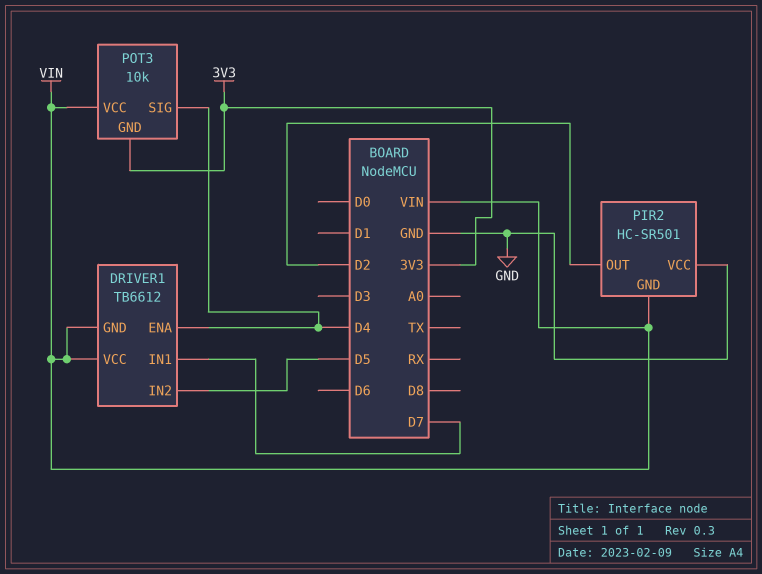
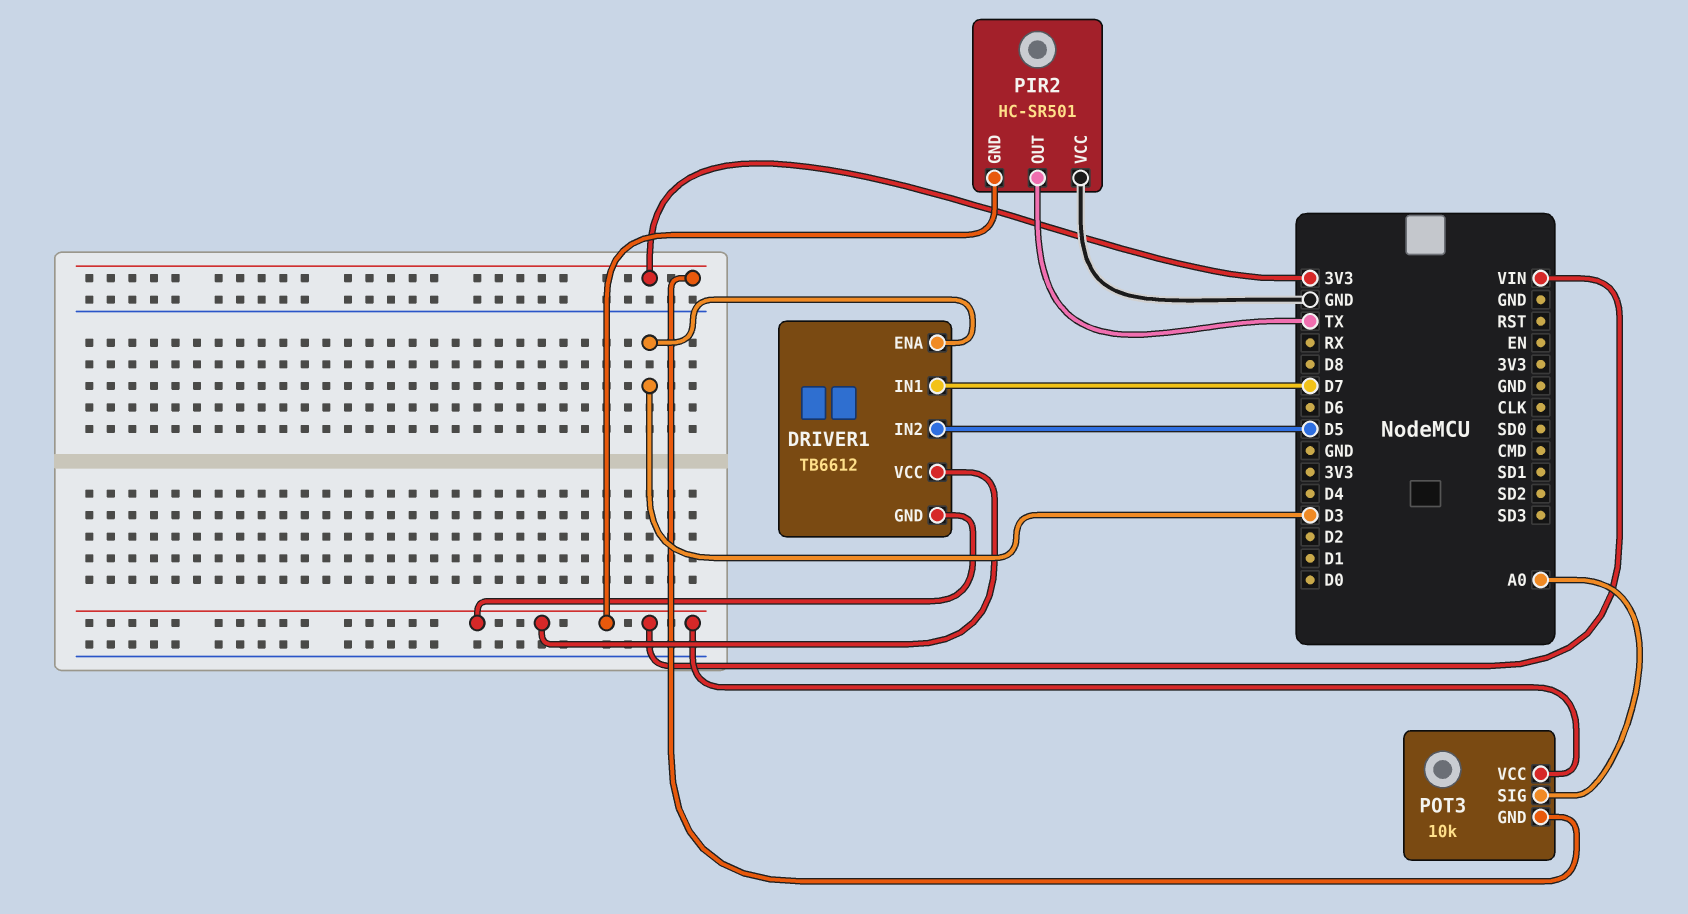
DRIVER1 pin ENA: D4 -> D3
PIR2 pin OUT: D2 -> TX
POT3 pin SIG: D4 -> A0

